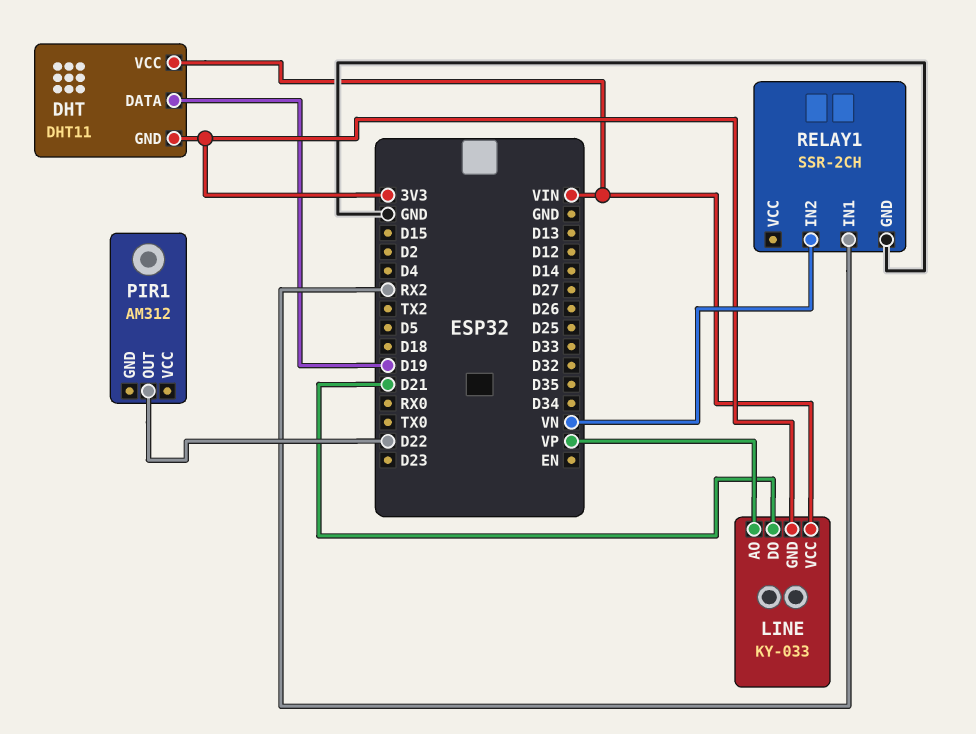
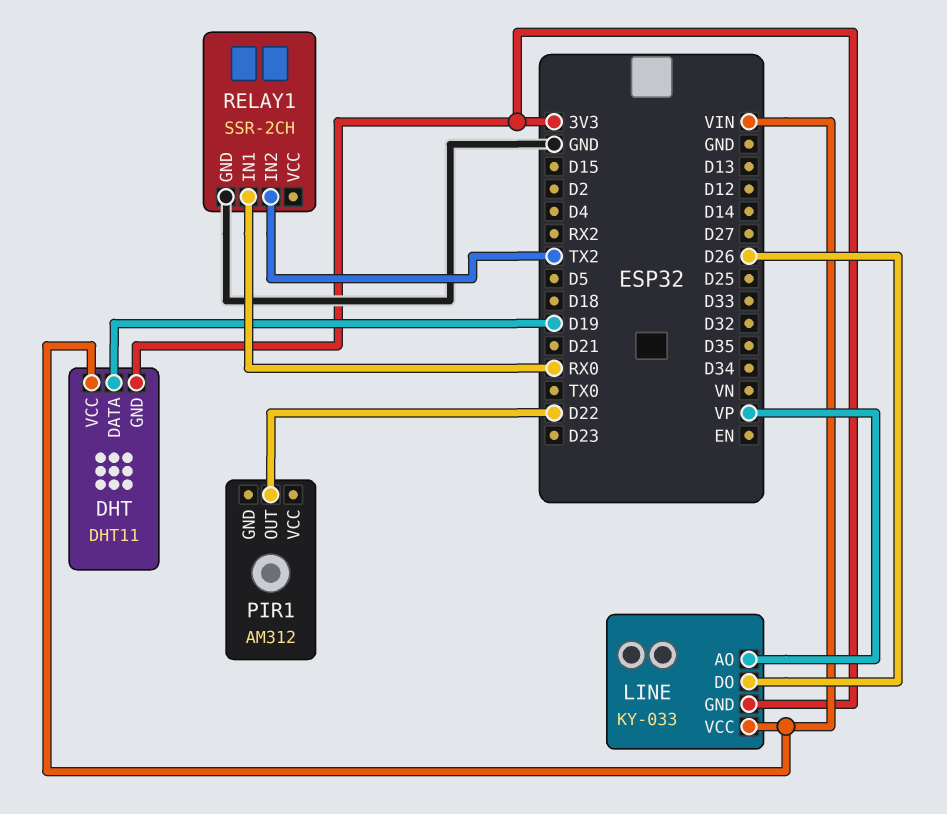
LINE pin DO: D21 -> D26
RELAY1 pin IN1: RX2 -> RX0
RELAY1 pin IN2: VN -> TX2

